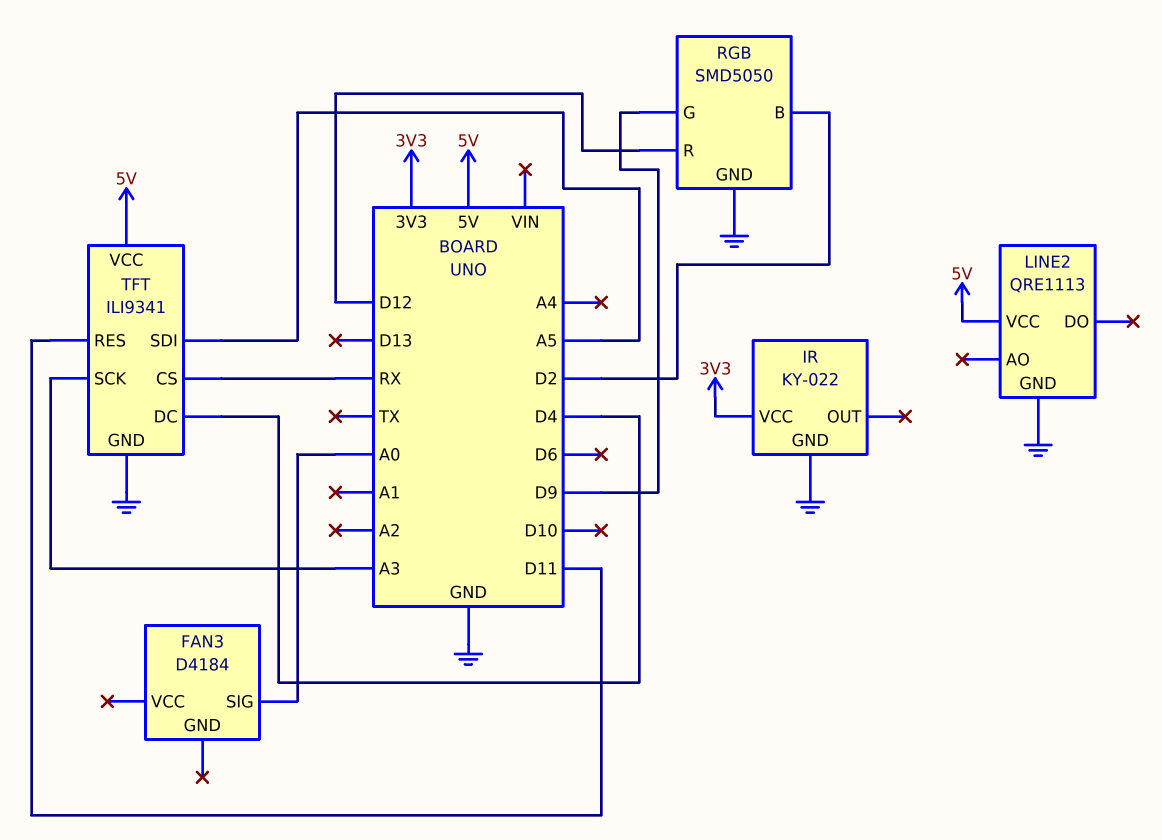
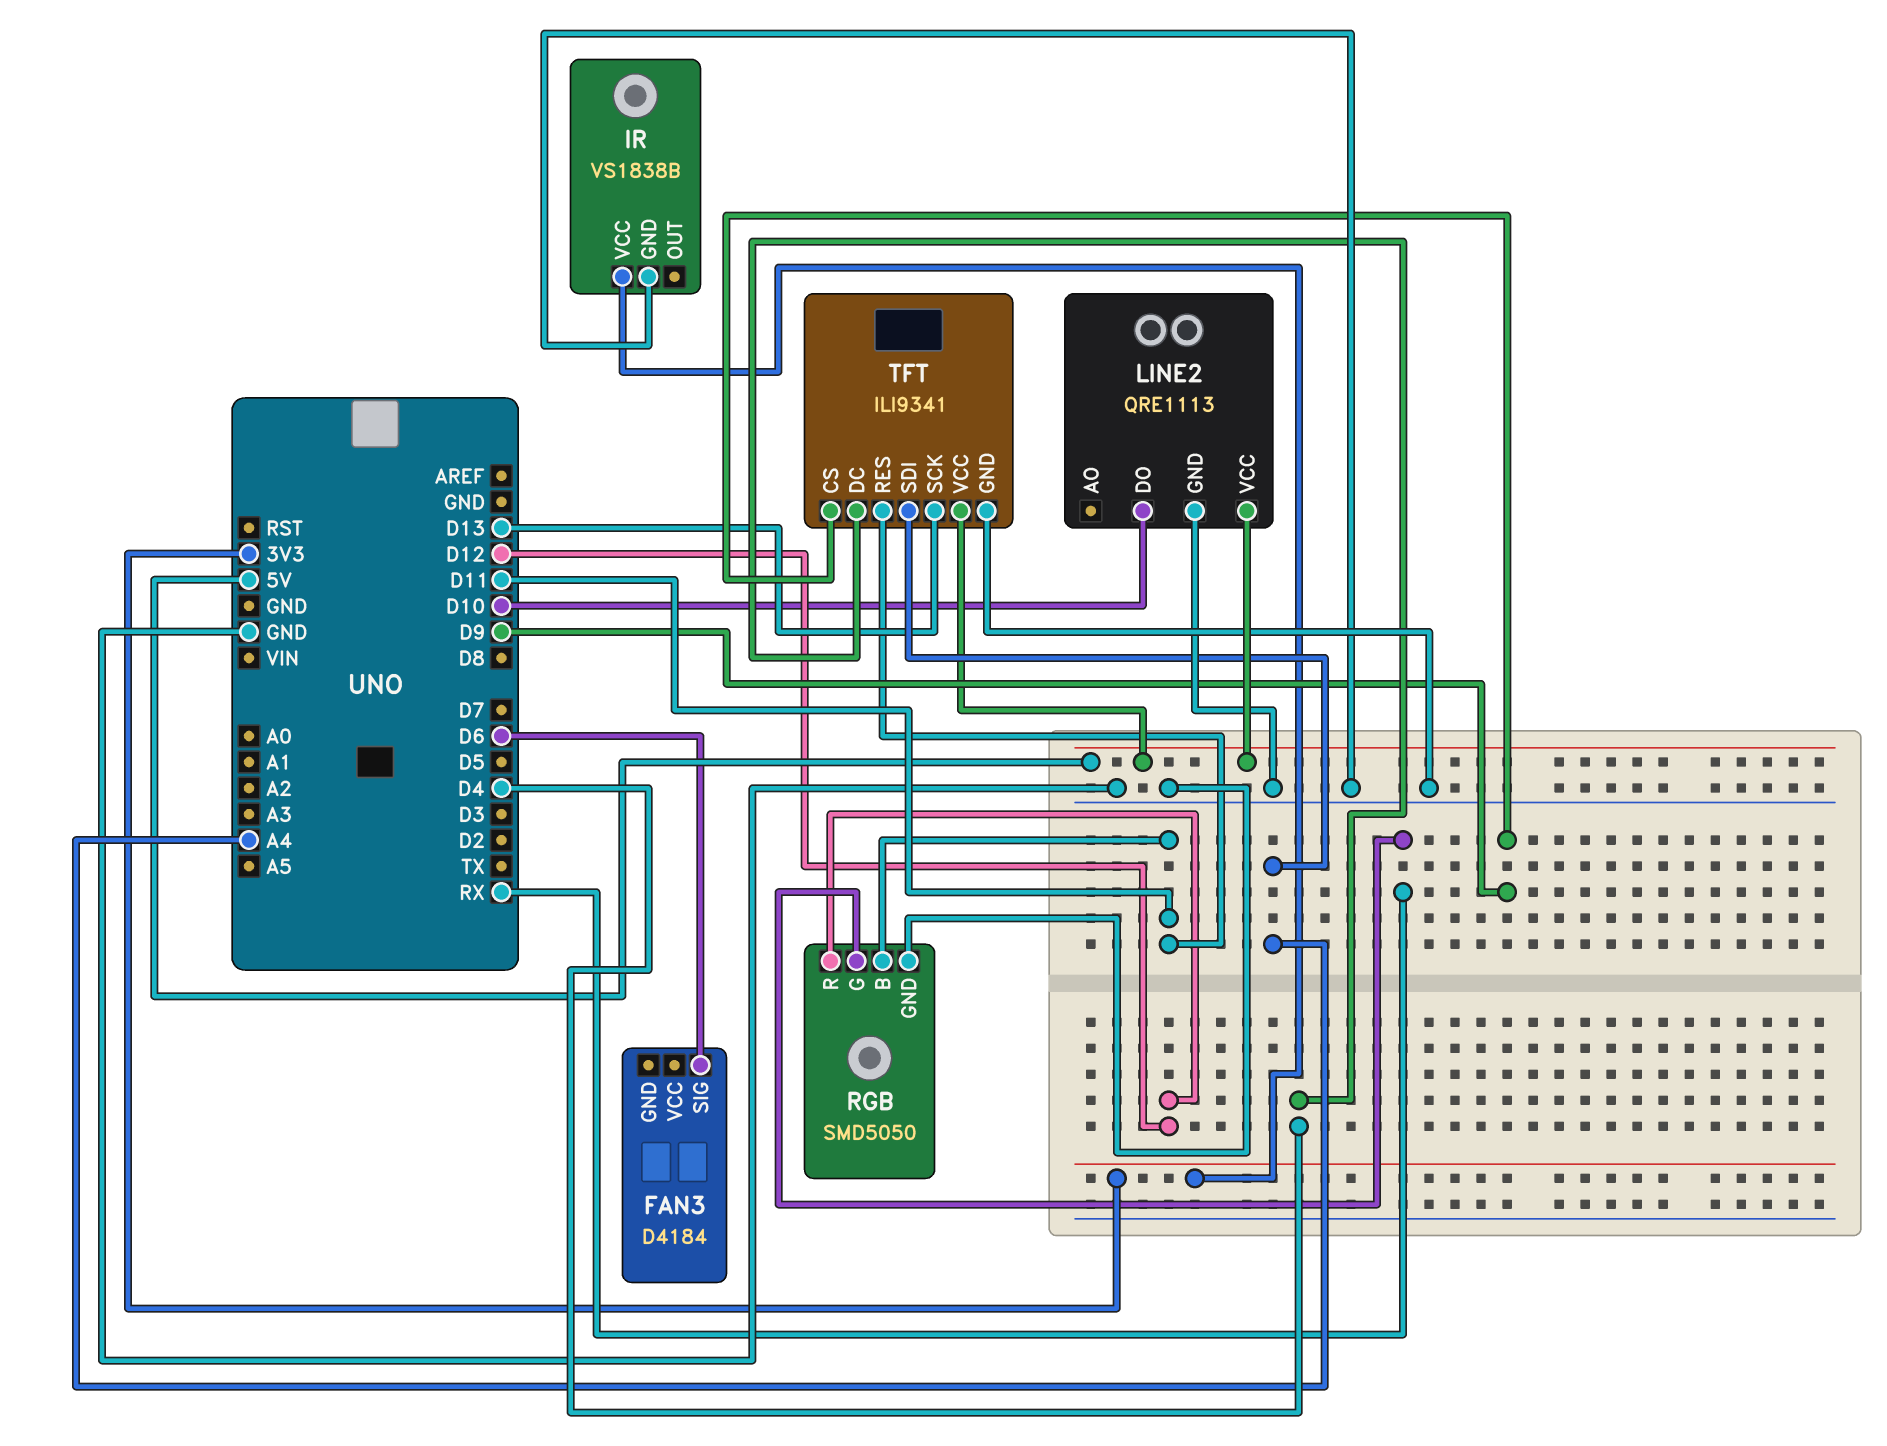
FAN3 pin SIG: A0 -> D6
IR: KY-022 -> VS1838B
LINE2 pin DO: none -> D10
RGB pin B: D2 -> D11
RGB pin G: D9 -> RX
TFT pin CS: RX -> D9
TFT pin SCK: A3 -> D13
TFT pin SDI: A5 -> A4

